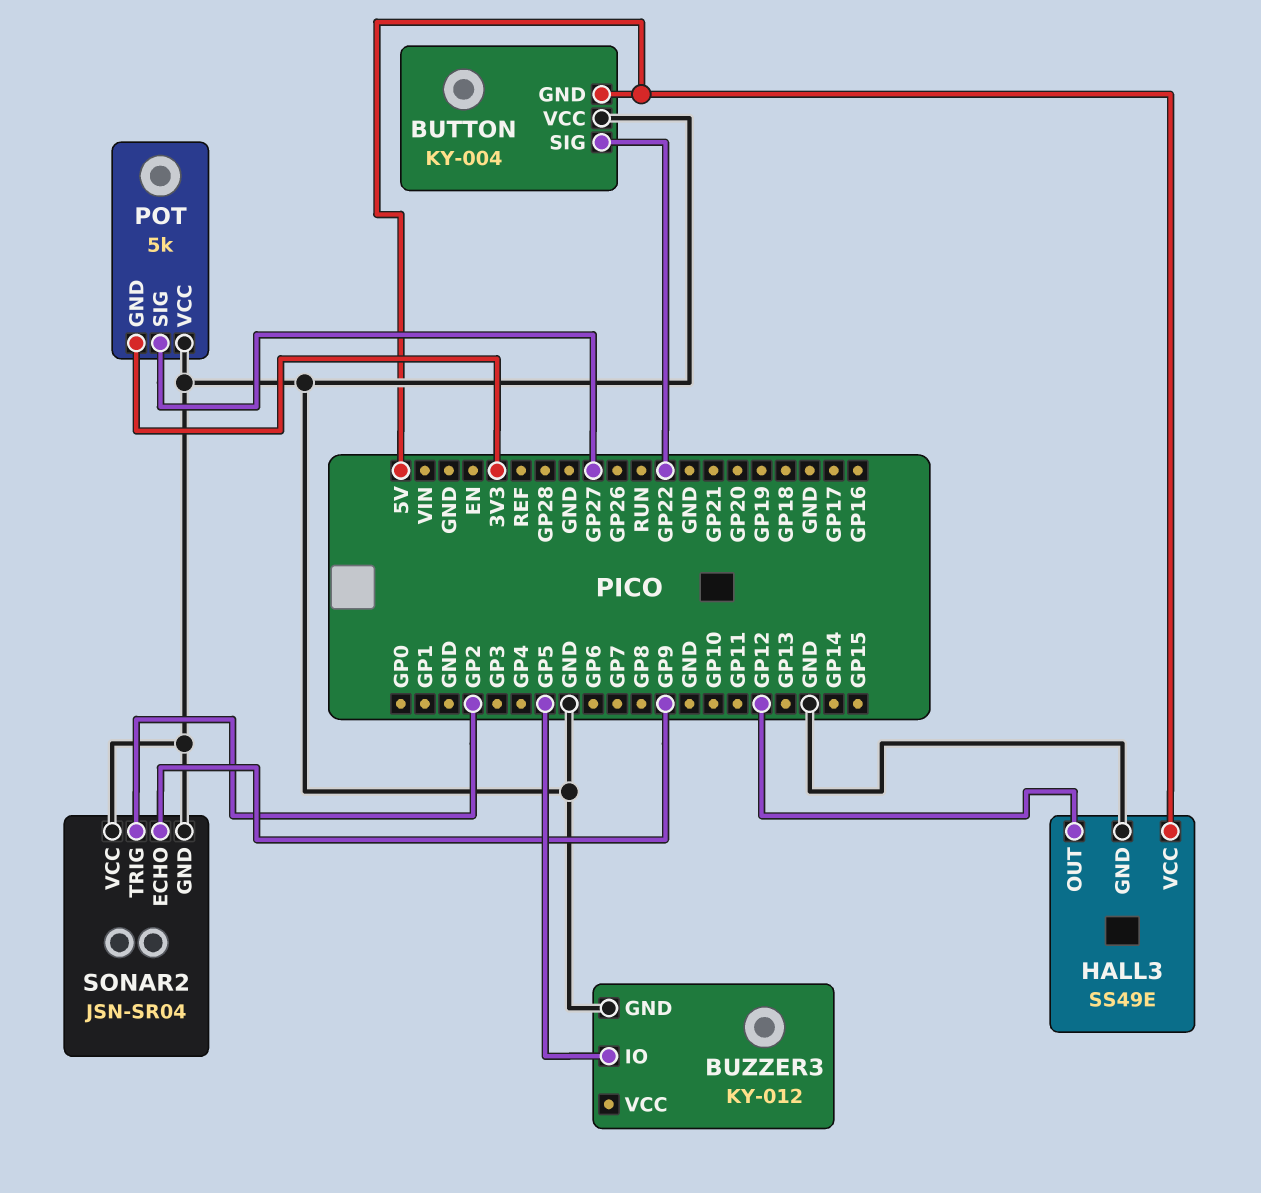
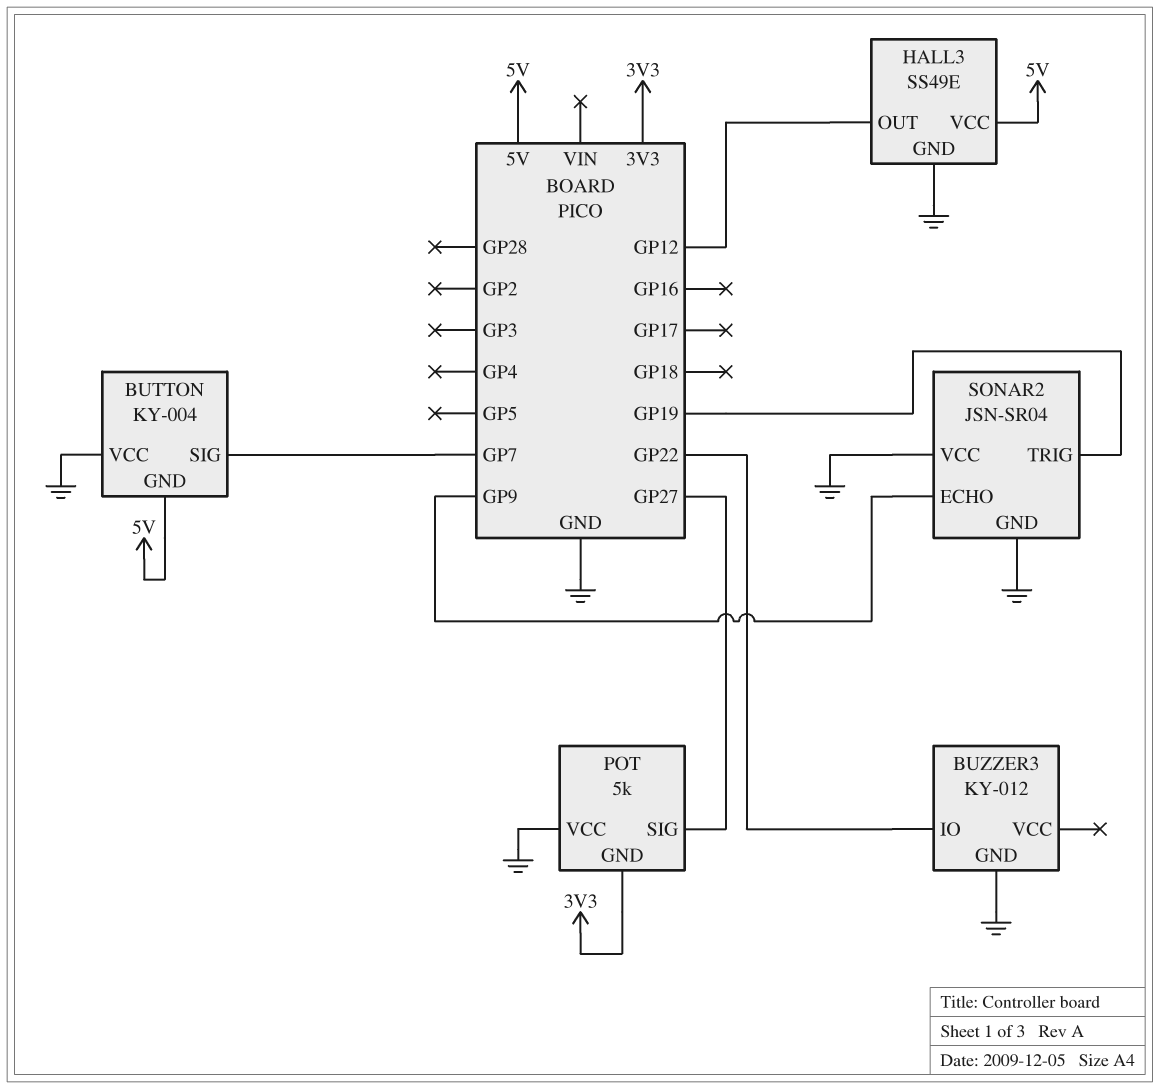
BUTTON pin SIG: GP22 -> GP7
BUZZER3 pin IO: GP5 -> GP22
SONAR2 pin TRIG: GP2 -> GP19

